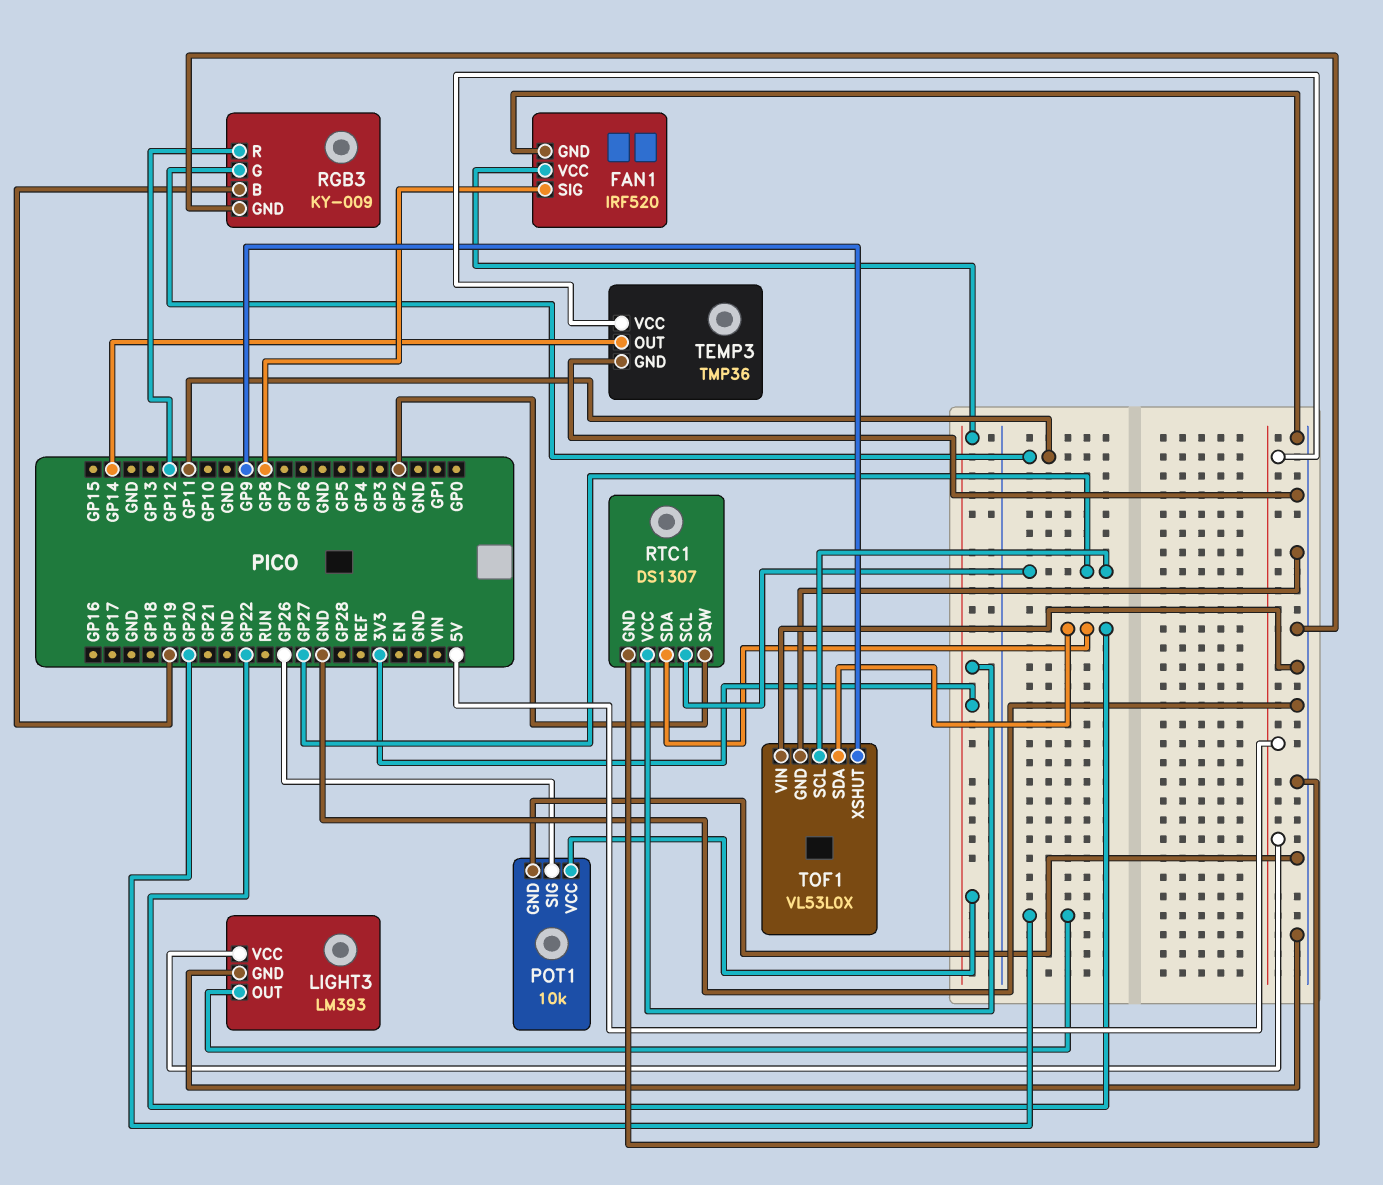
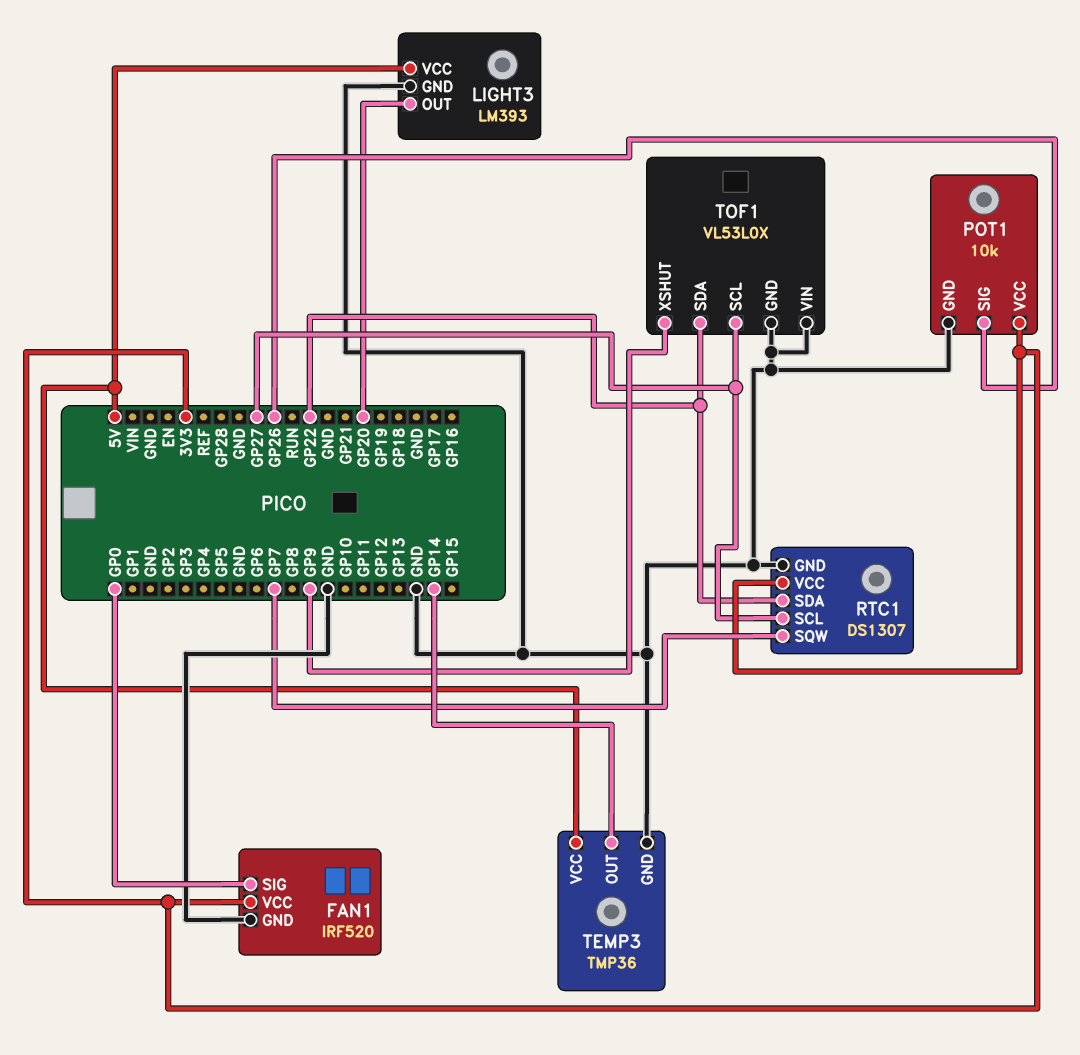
FAN1 pin SIG: GP8 -> GP0
RGB3: KY-009 -> none
RGB3 pin B: GP19 -> none
RGB3 pin G: GP11 -> none
RGB3 pin GND: GND -> none
RGB3 pin R: GP12 -> none
RTC1 pin SQW: GP2 -> GP7

